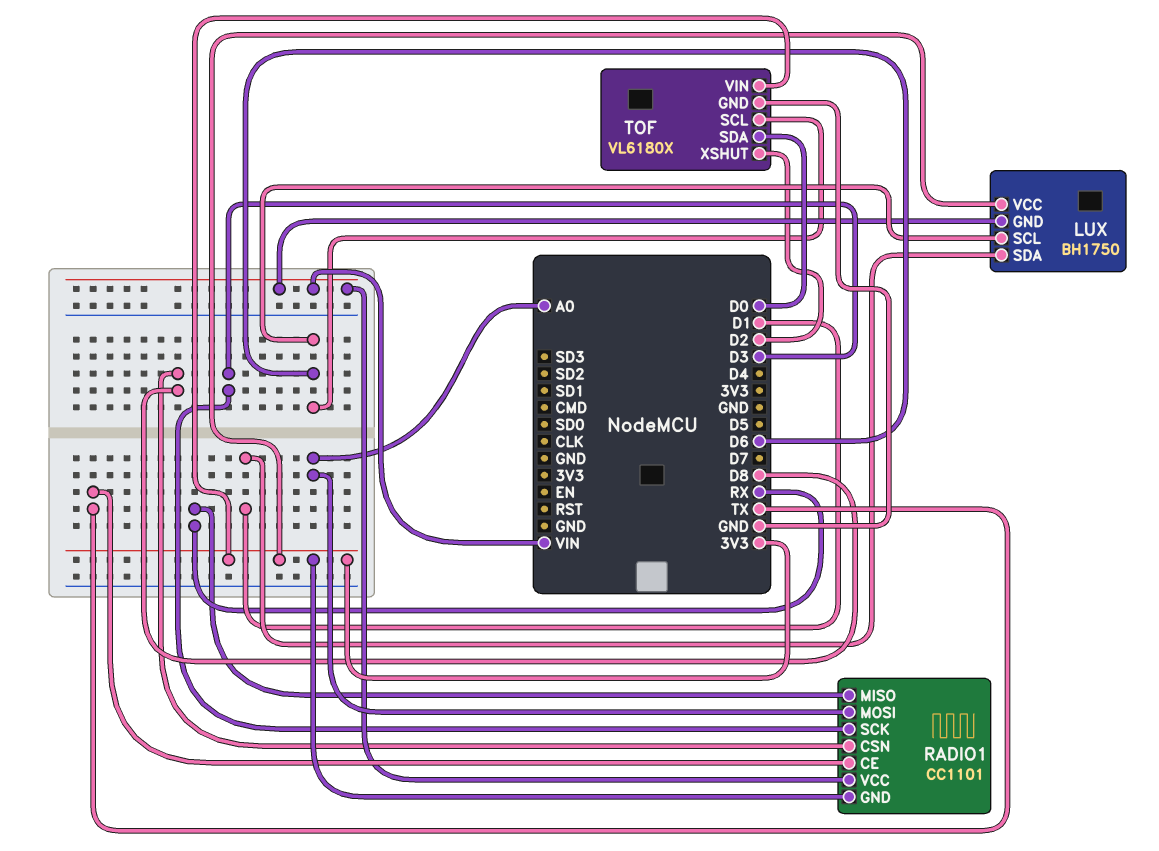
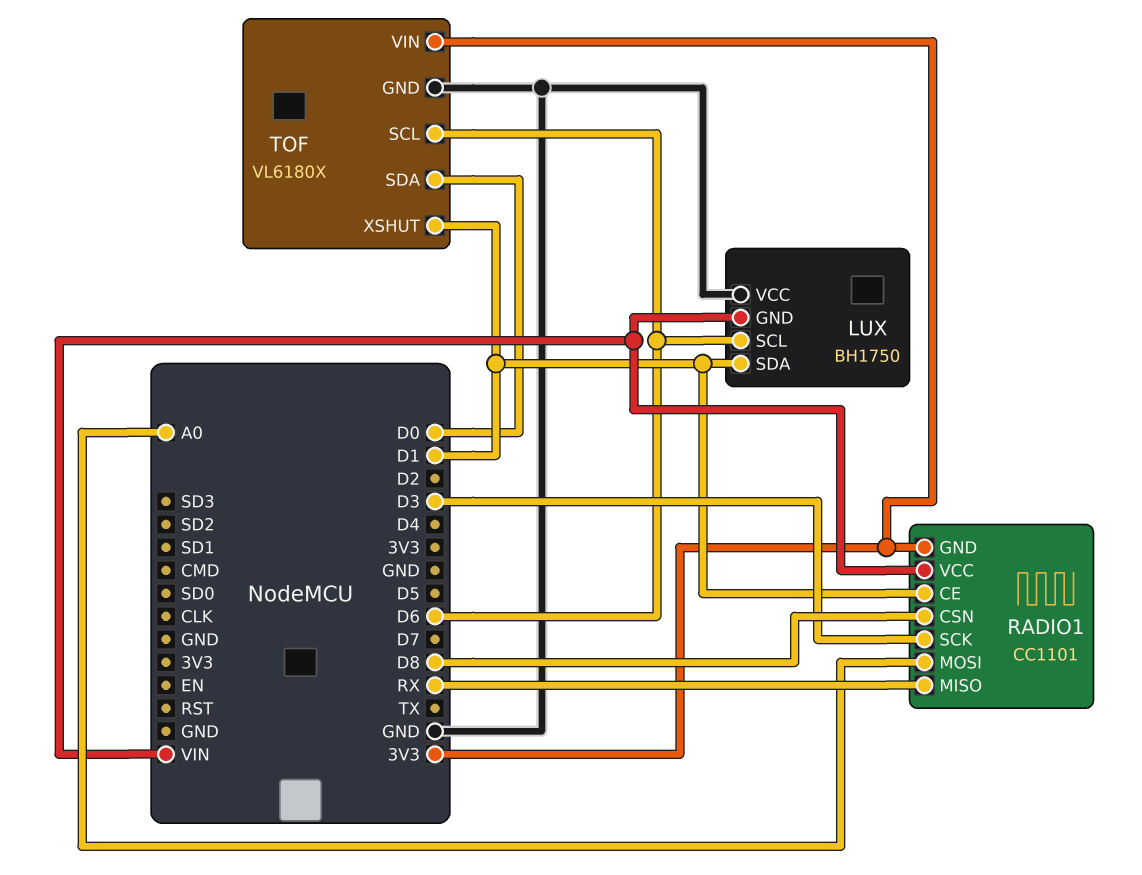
LUX pin VCC: 3V3 -> GND
RADIO1 pin CE: TX -> D1
TOF pin XSHUT: D2 -> D1

